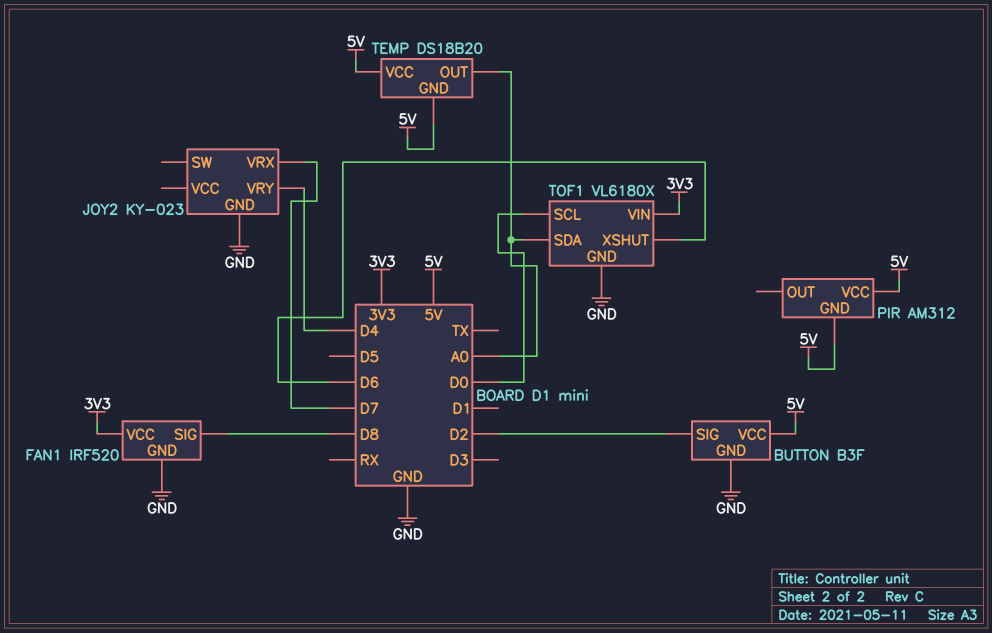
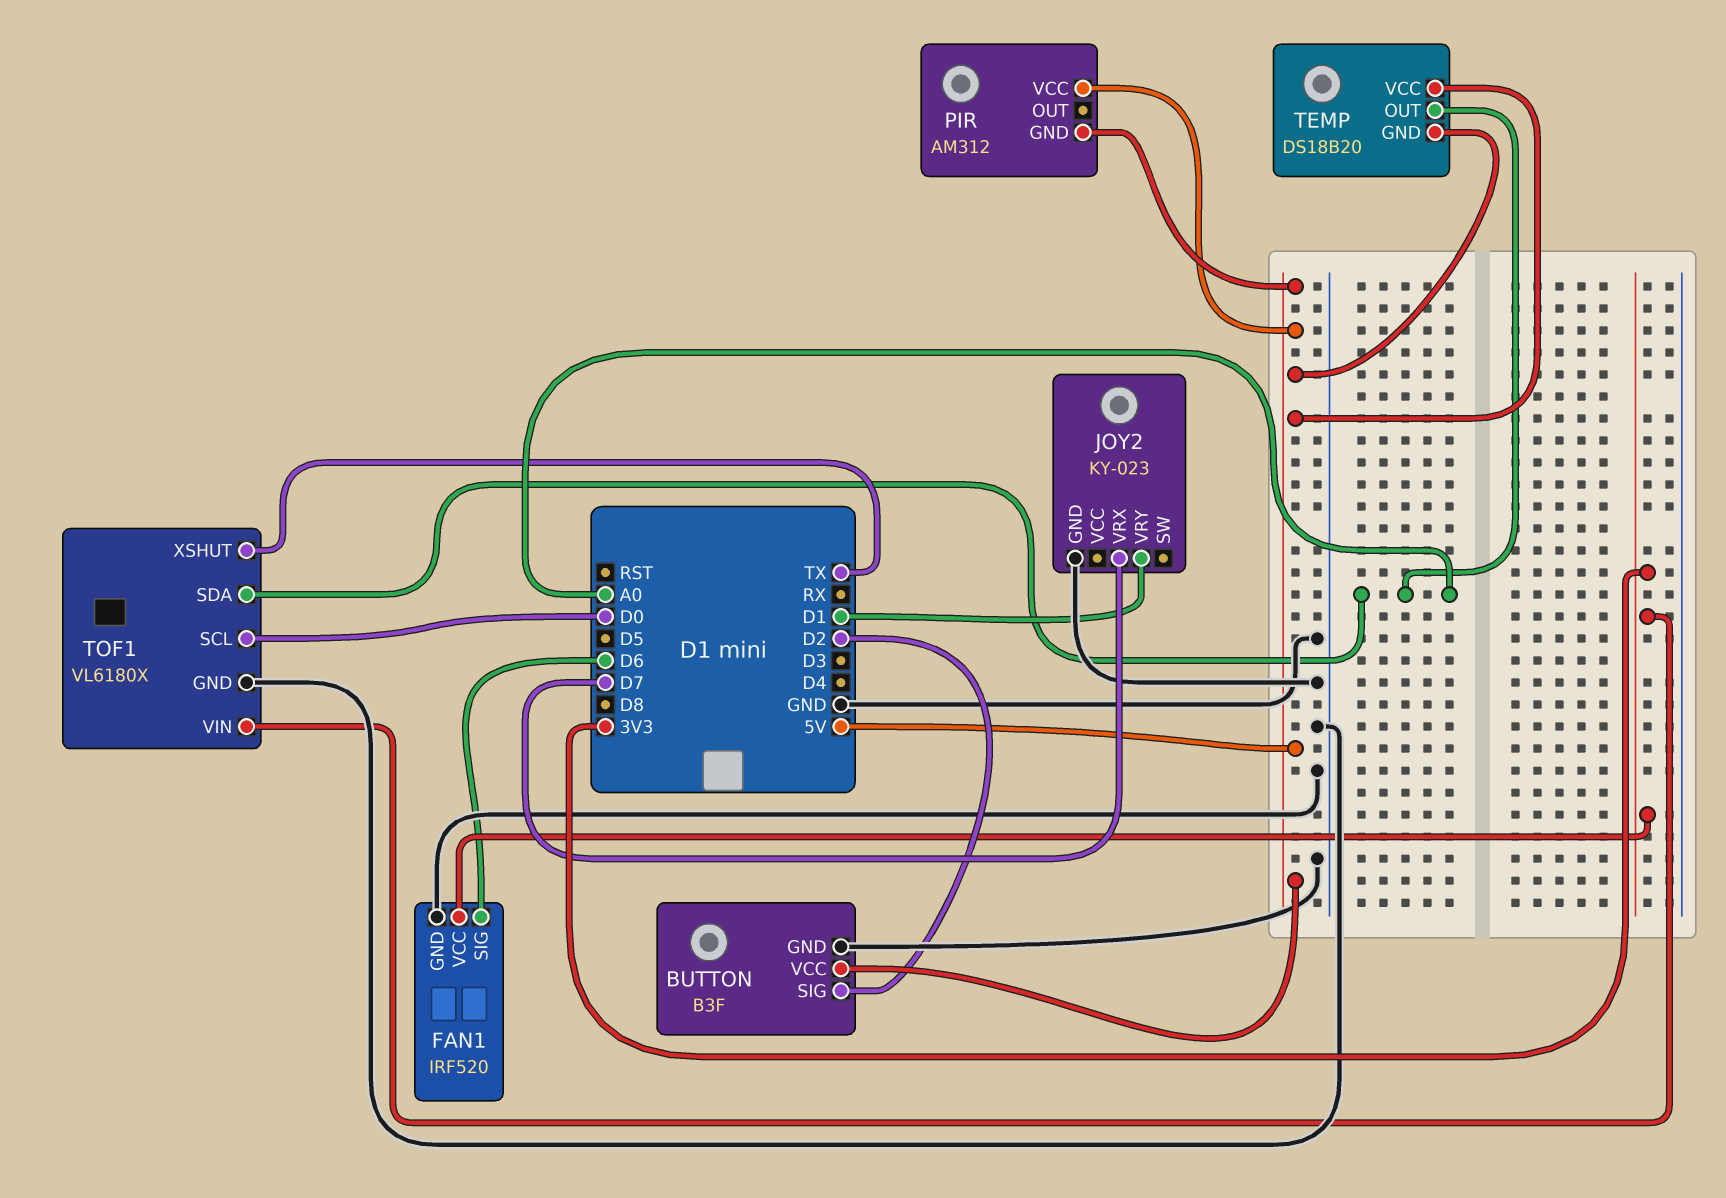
FAN1 pin SIG: D8 -> D6
JOY2 pin VRY: D4 -> D1
TOF1 pin XSHUT: D6 -> TX

